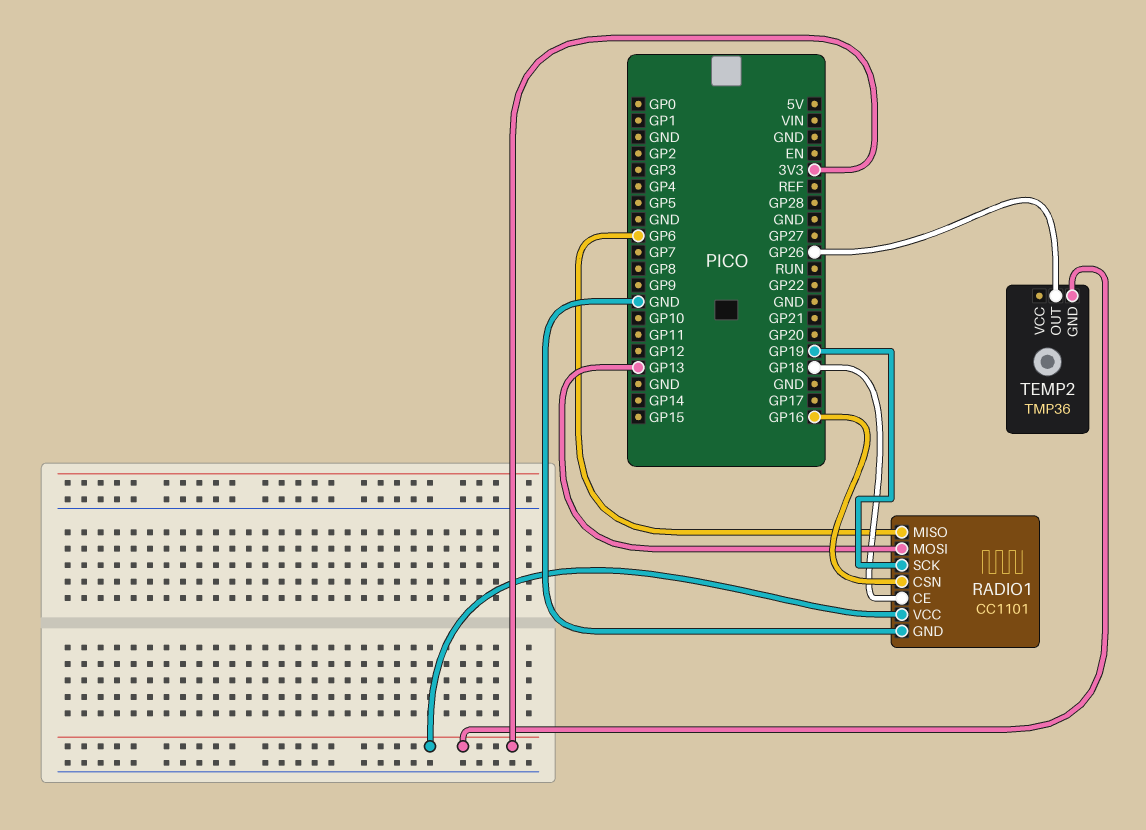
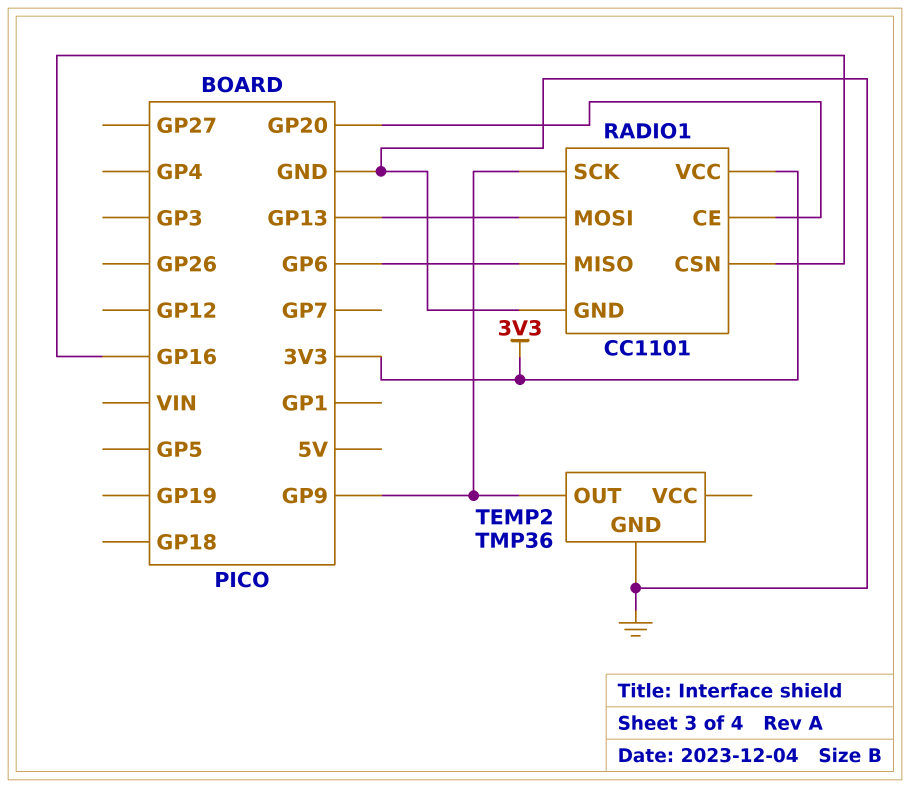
RADIO1 pin CE: GP18 -> GP20
RADIO1 pin SCK: GP19 -> GP9
TEMP2 pin GND: 3V3 -> GND
TEMP2 pin OUT: GP26 -> GP9

